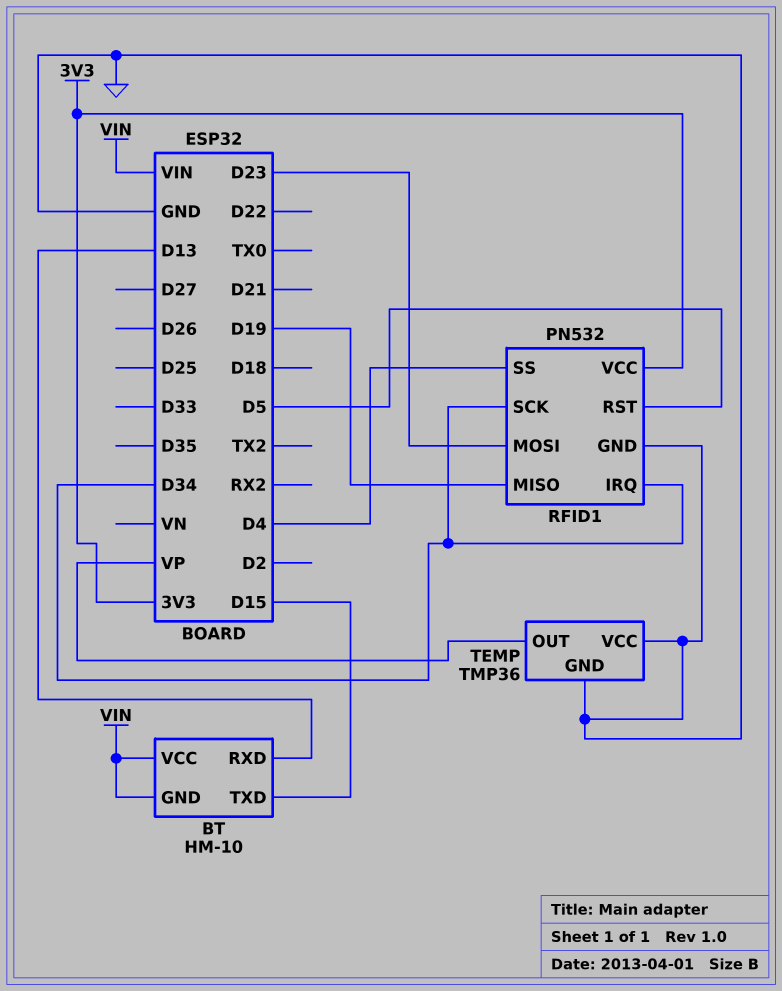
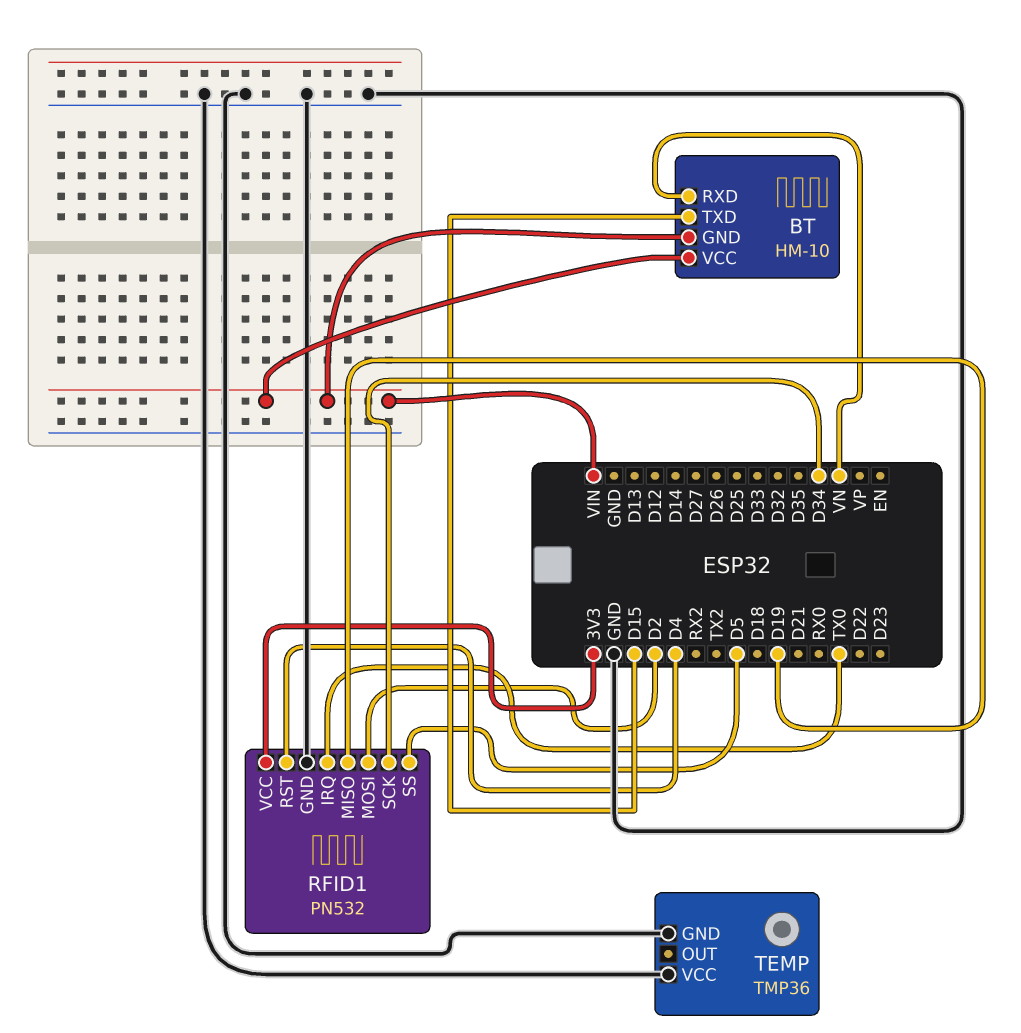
BT pin RXD: D13 -> VN
RFID1 pin IRQ: D34 -> TX0
RFID1 pin MOSI: D23 -> D2
RFID1 pin RST: D5 -> D4
RFID1 pin SS: D4 -> D5
TEMP pin OUT: VP -> none

